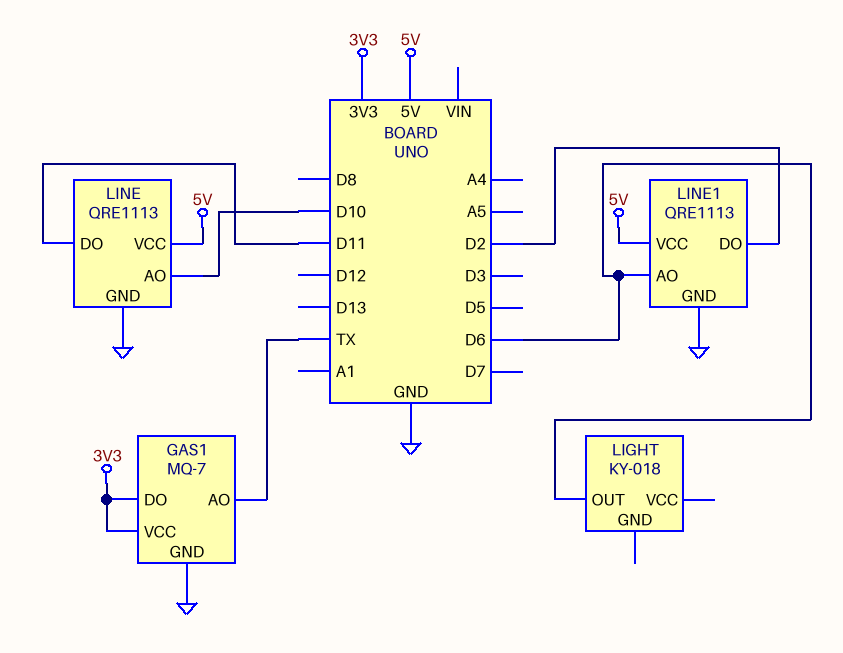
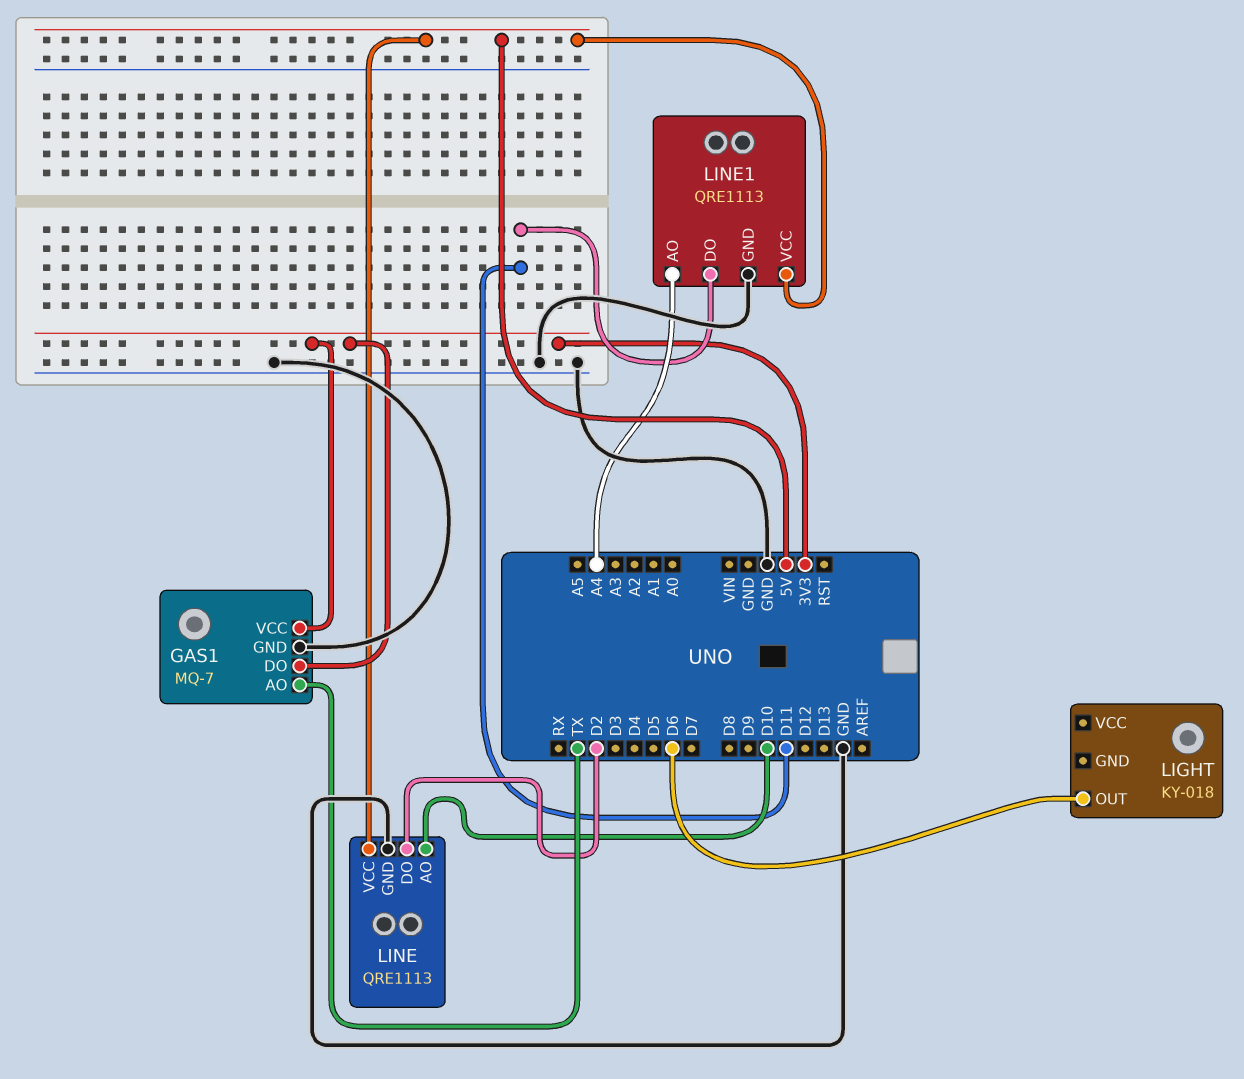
LINE pin DO: D11 -> D2
LINE1 pin AO: D6 -> A4
LINE1 pin DO: D2 -> D11

